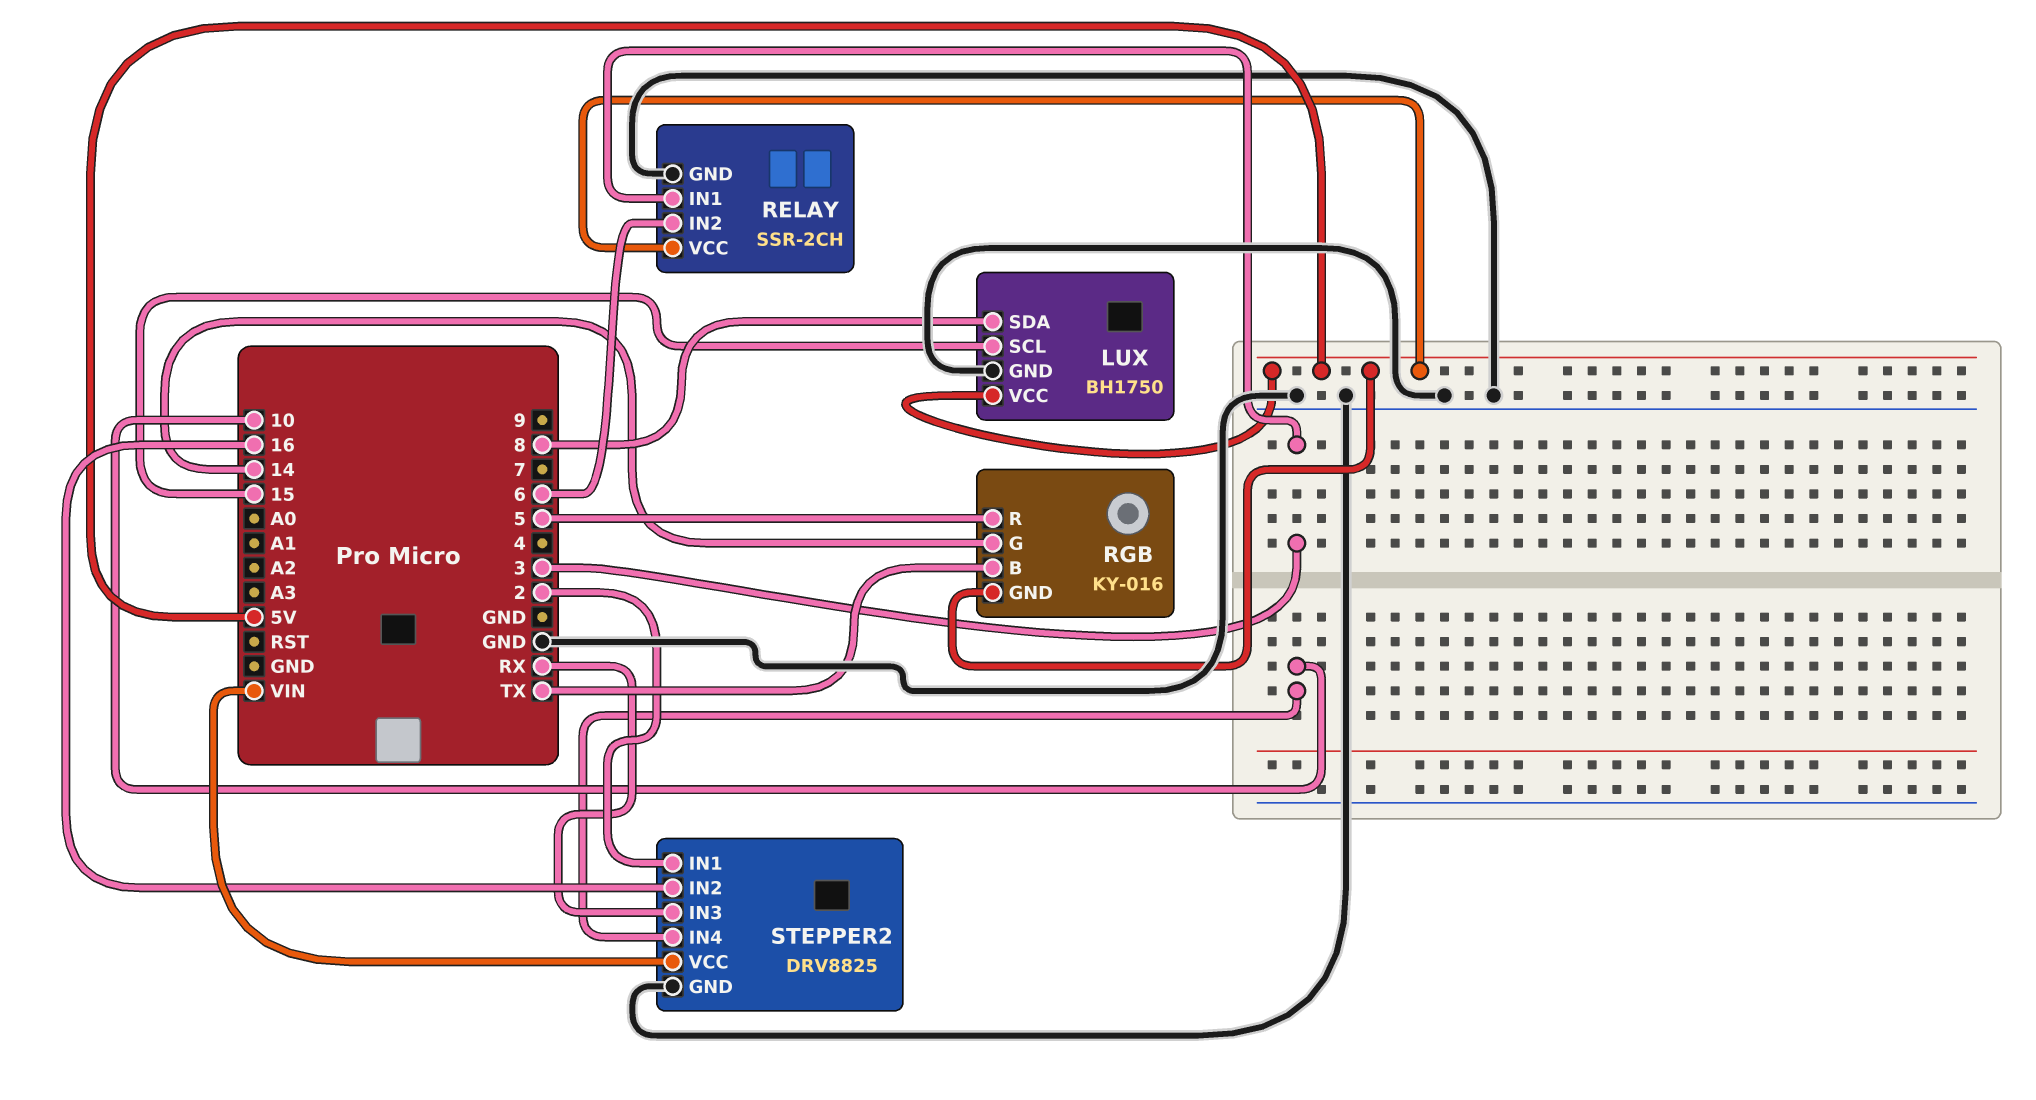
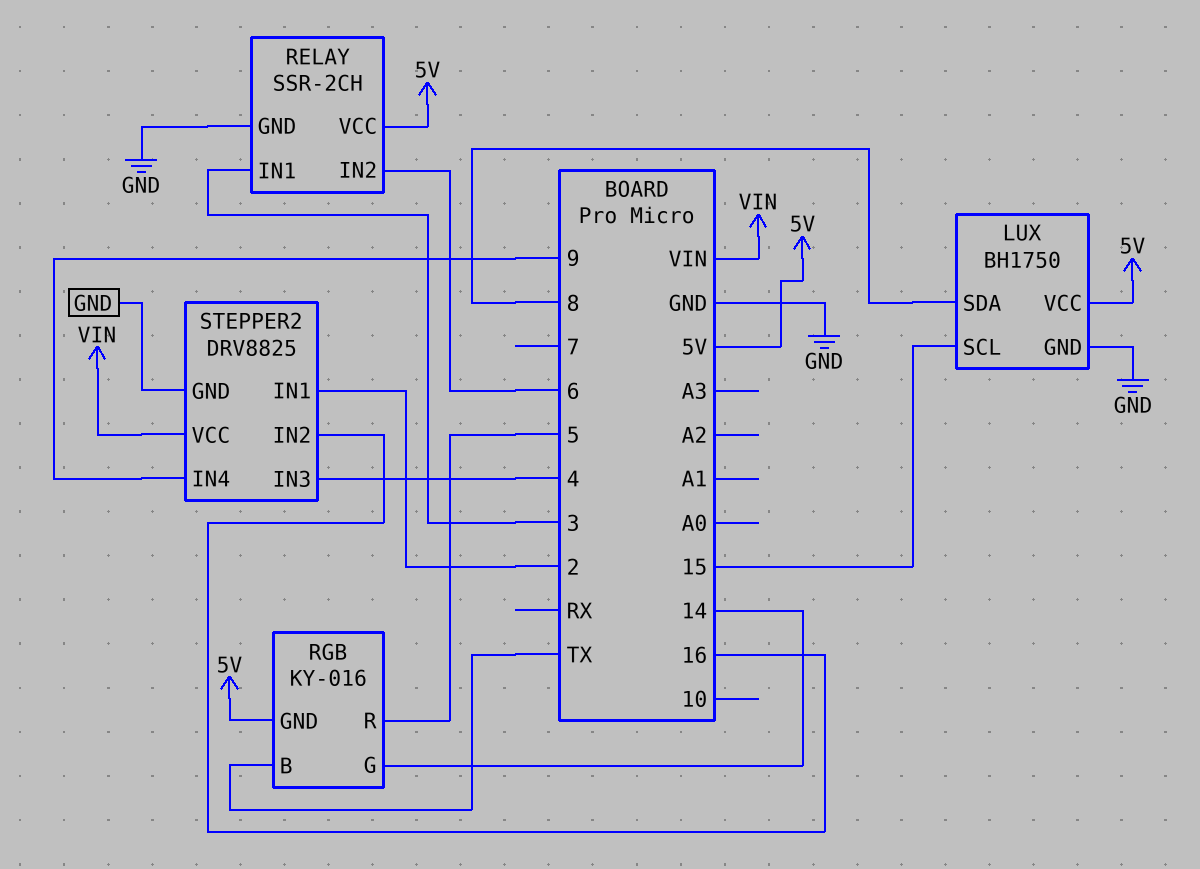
STEPPER2 pin IN3: RX -> 4
STEPPER2 pin IN4: 10 -> 9

